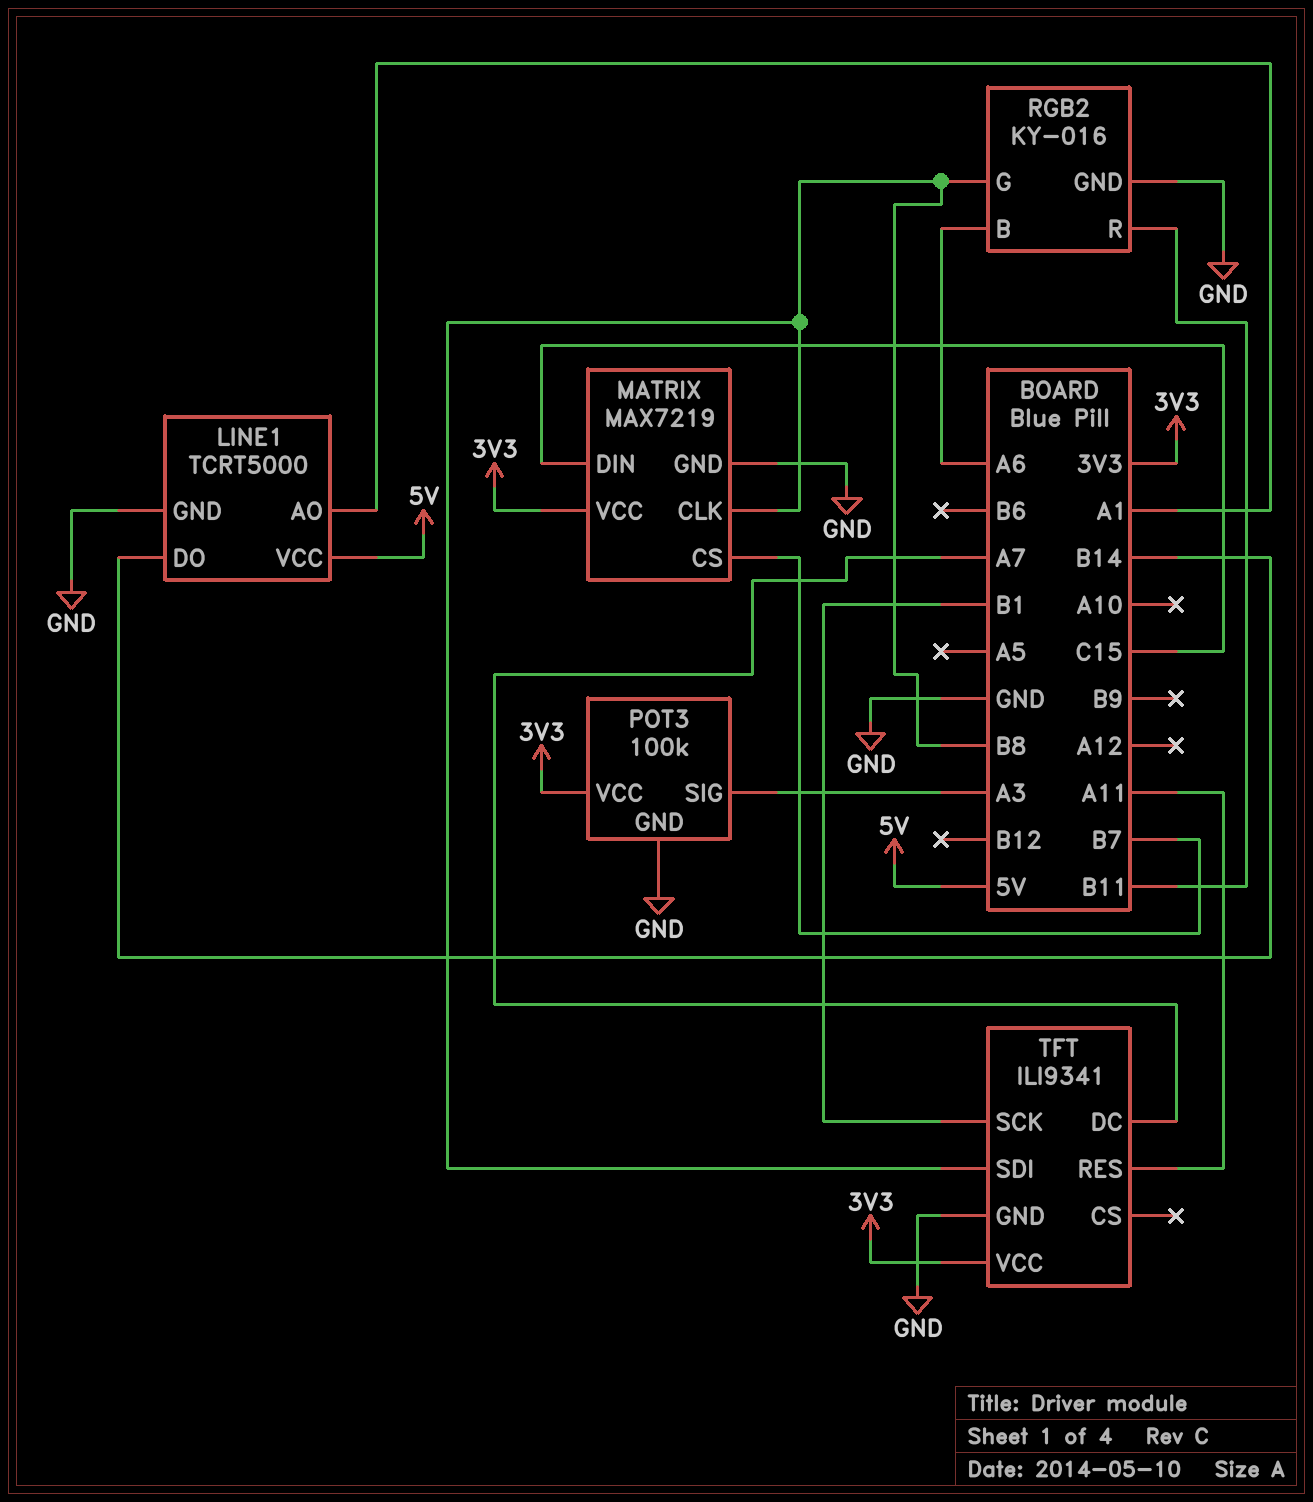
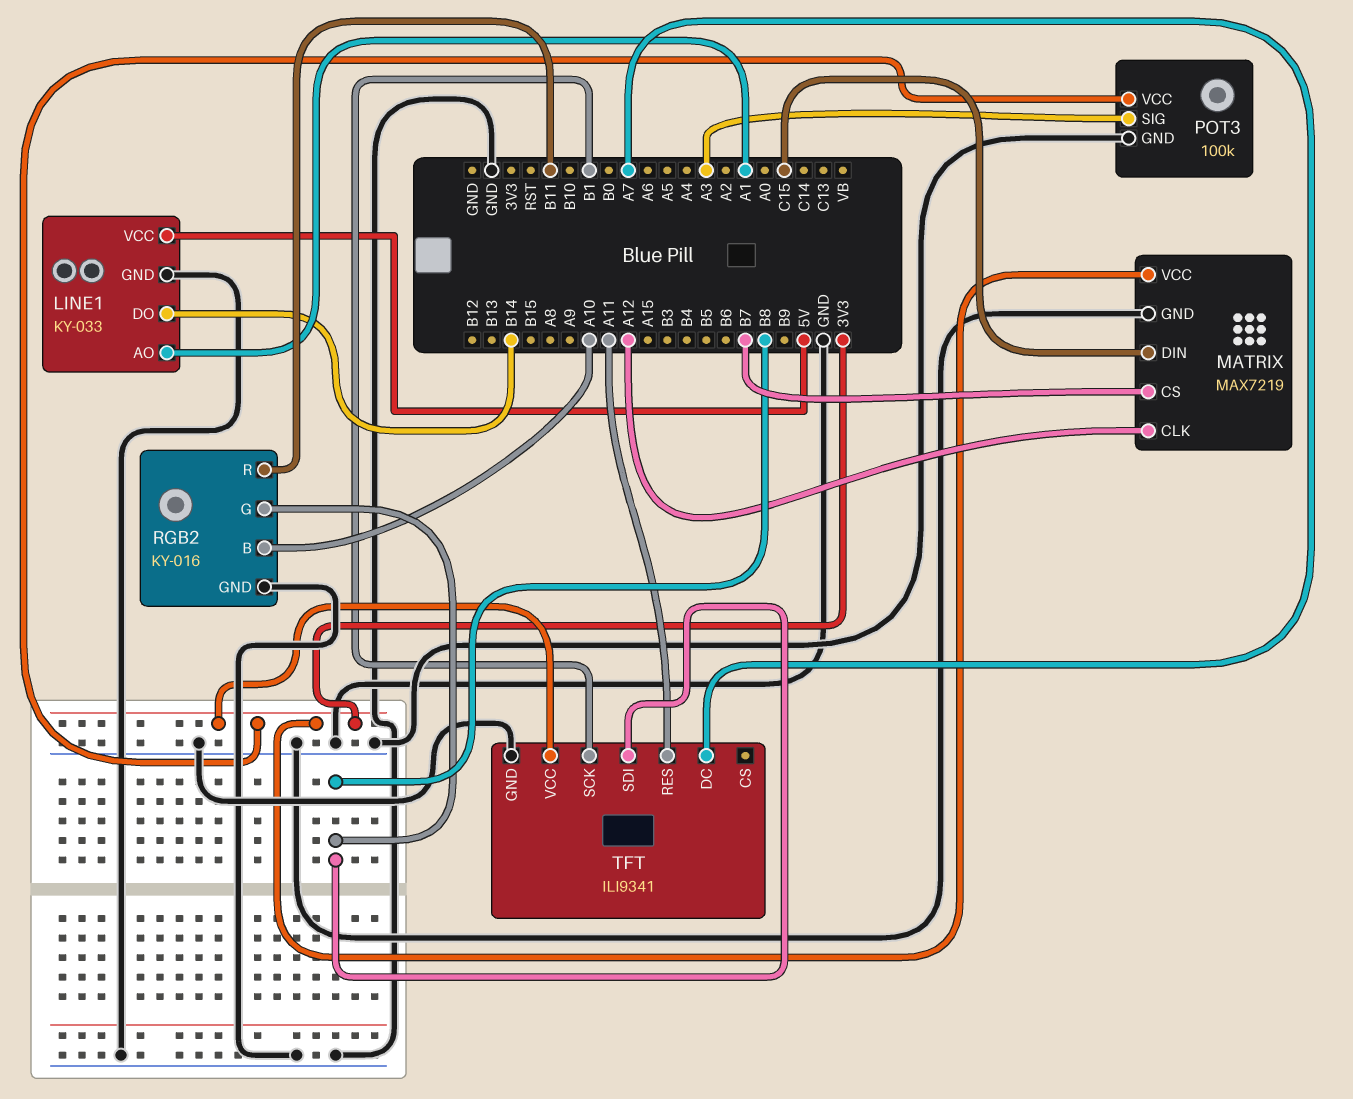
LINE1: TCRT5000 -> KY-033
MATRIX pin CLK: B8 -> A12
RGB2 pin B: A6 -> A10

